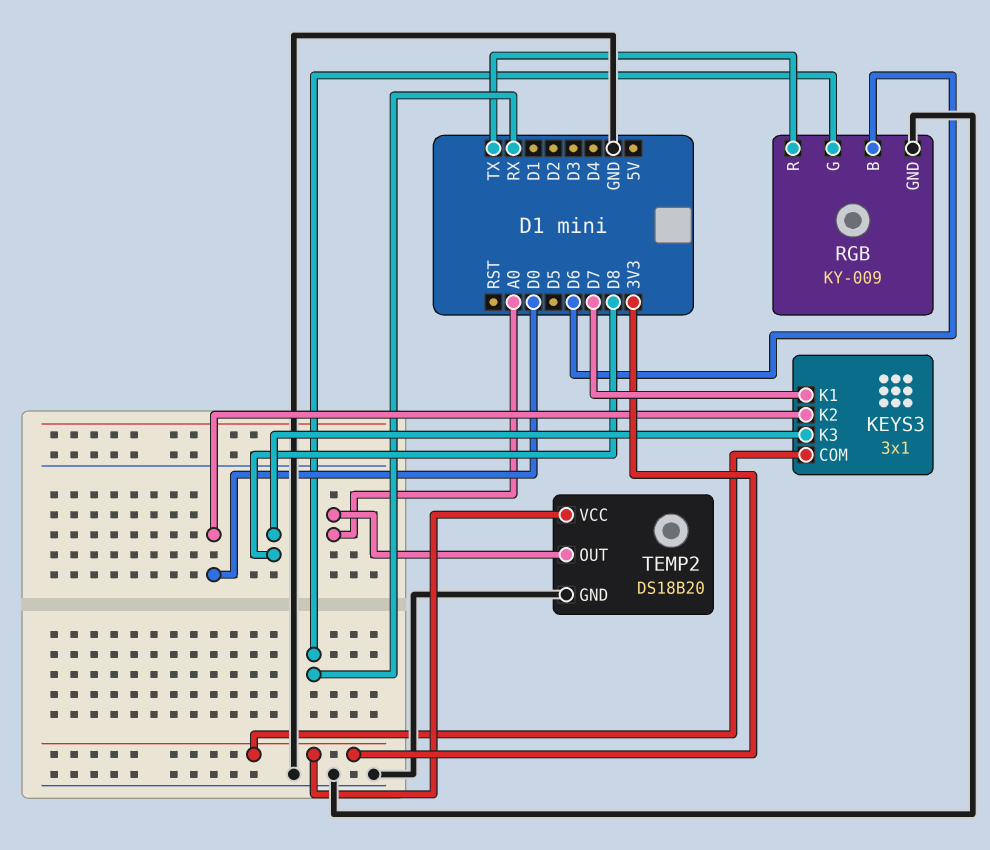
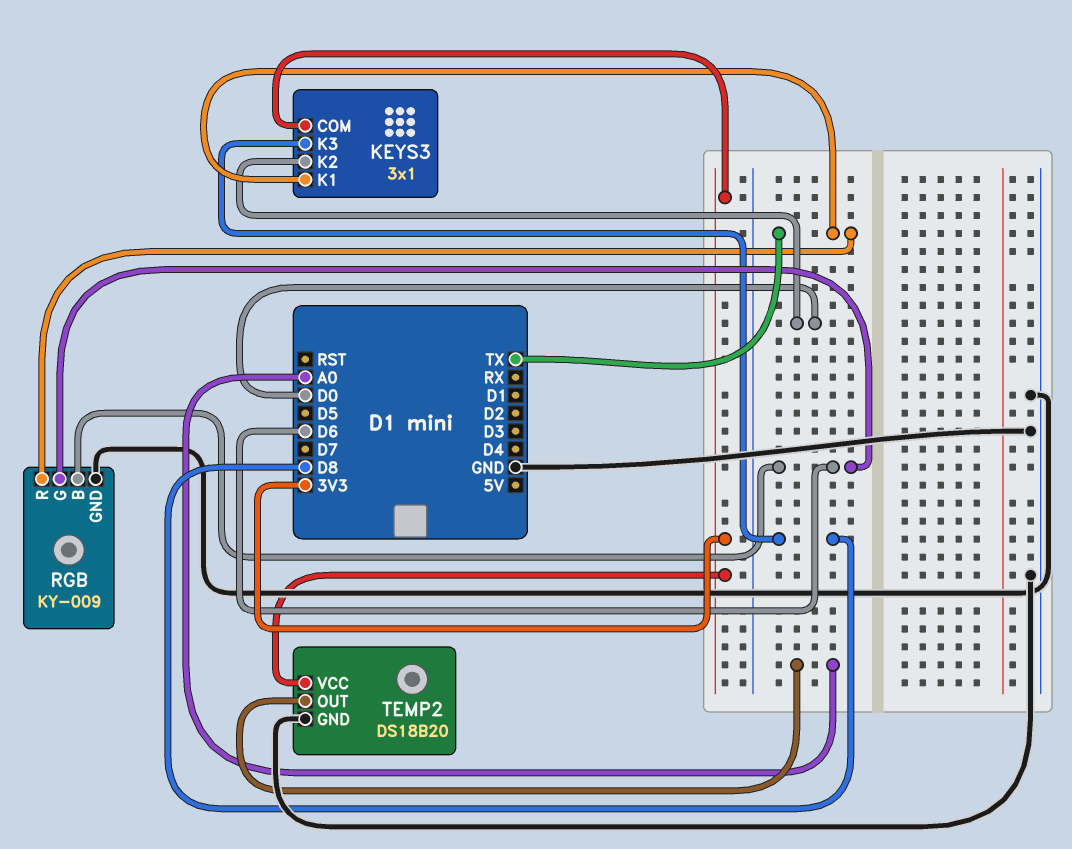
KEYS3 pin K1: D7 -> TX
RGB pin G: RX -> D6

